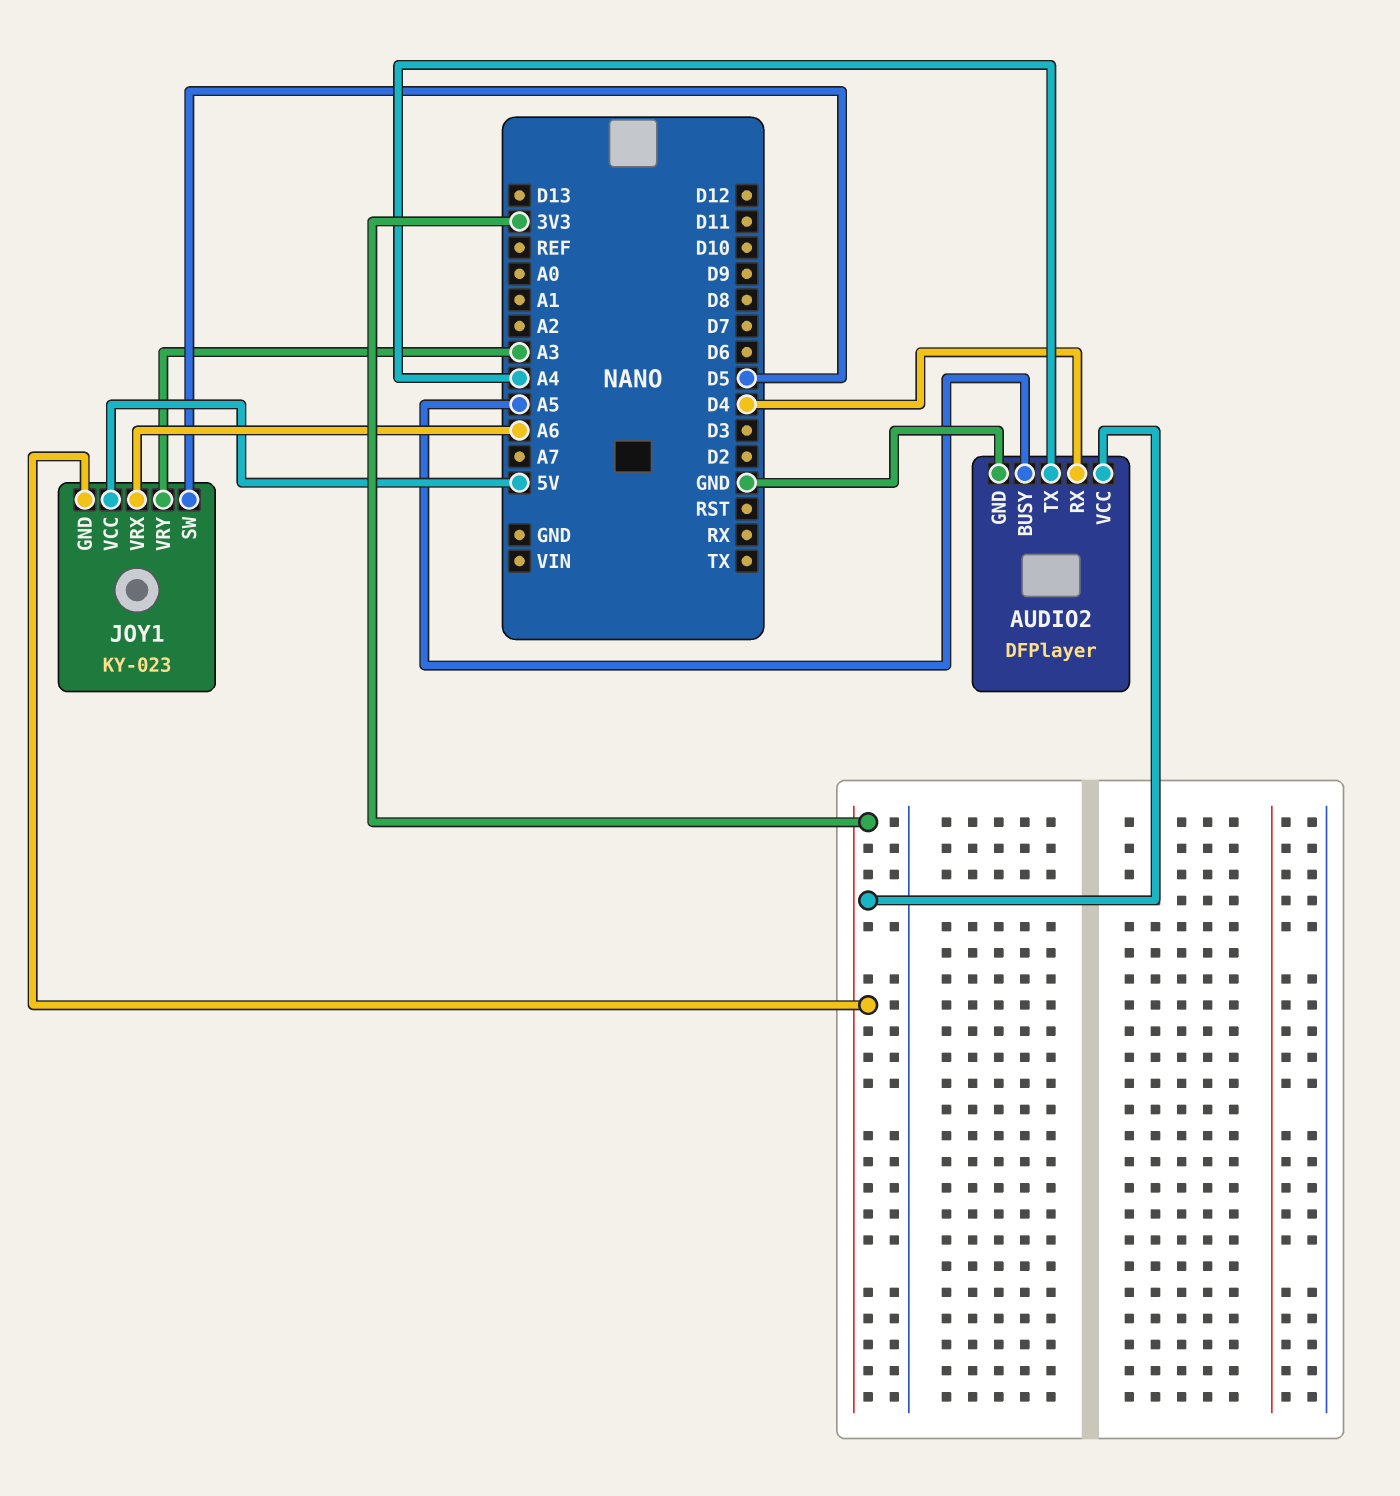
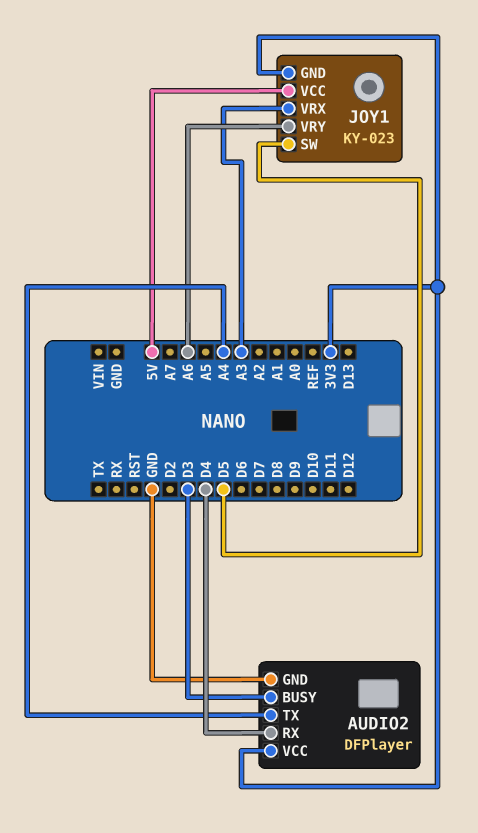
AUDIO2 pin BUSY: A5 -> D3
JOY1 pin VRX: A6 -> A3
JOY1 pin VRY: A3 -> A6

